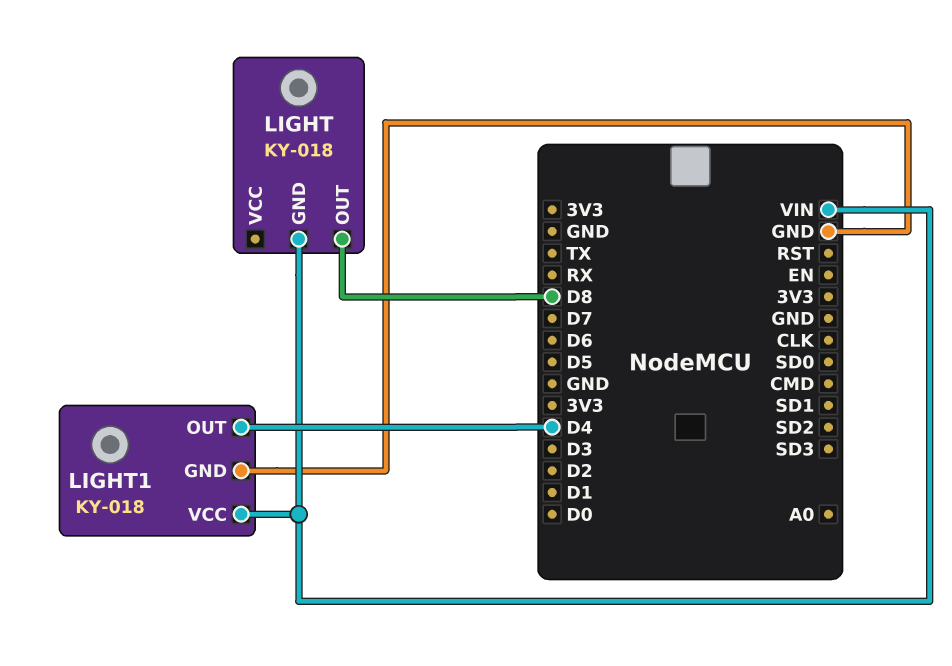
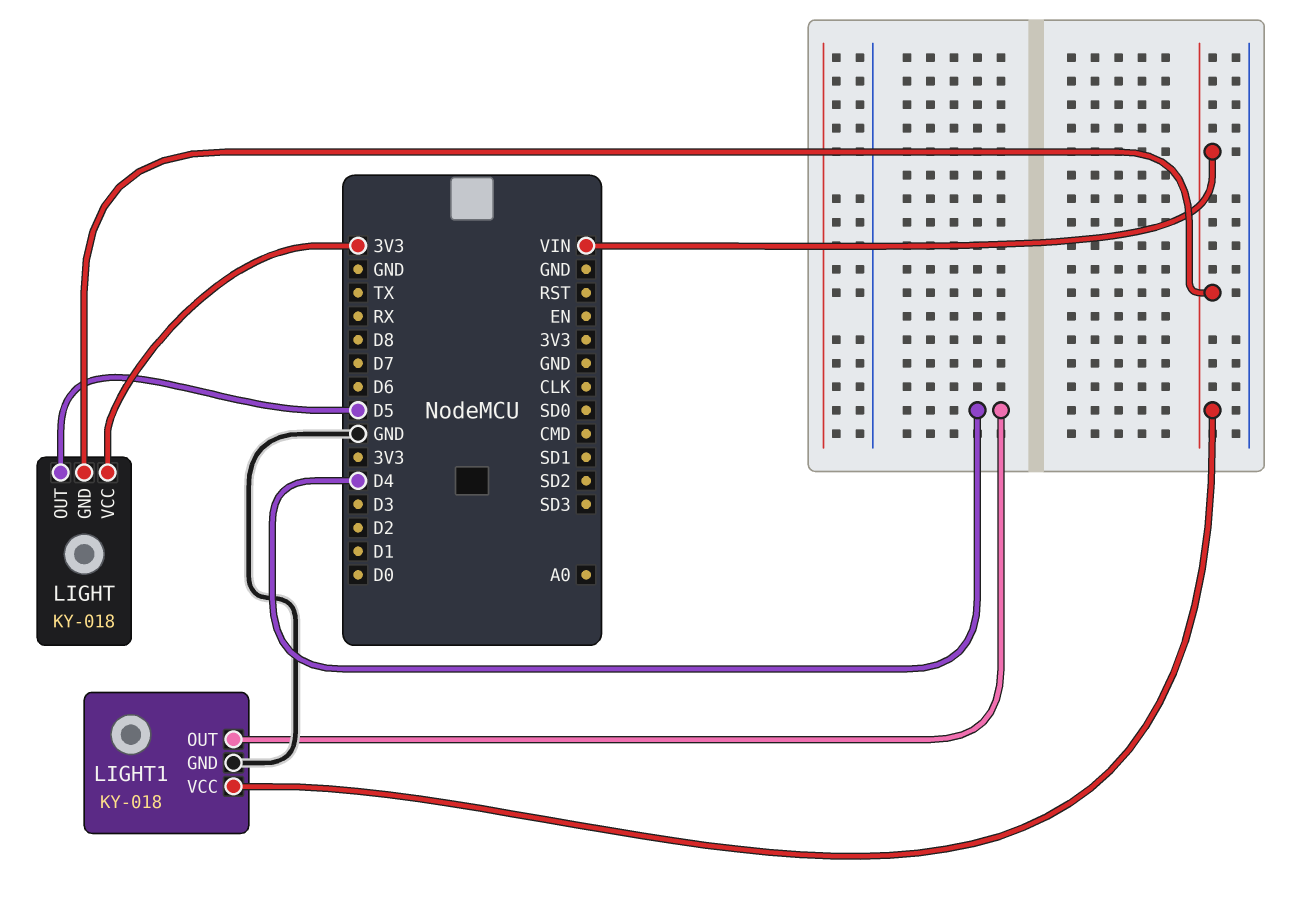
LIGHT pin OUT: D8 -> D5
LIGHT pin VCC: none -> 3V3

